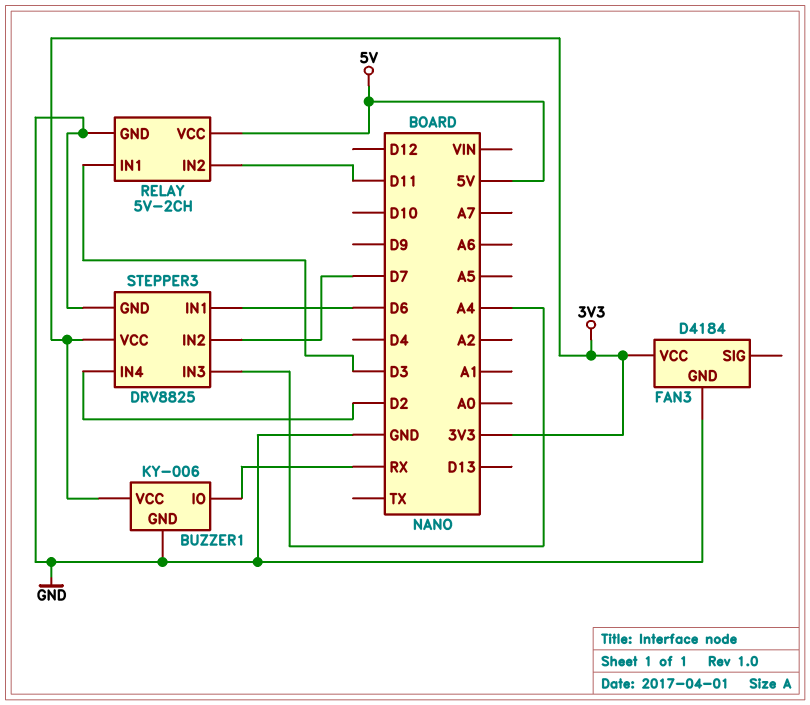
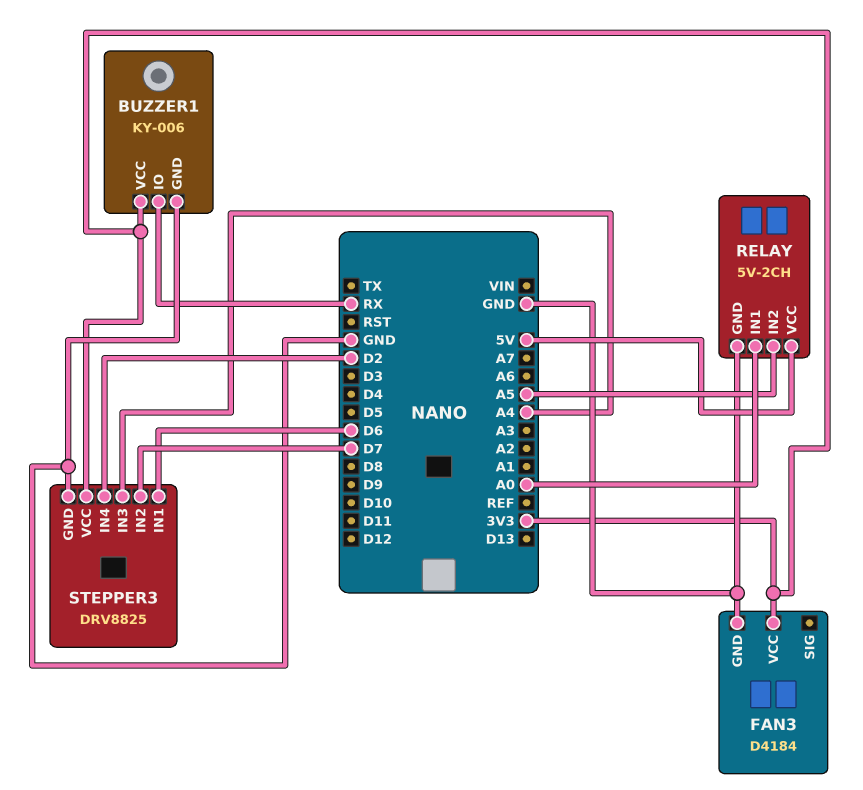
RELAY pin IN1: D3 -> A0
RELAY pin IN2: D11 -> A5

